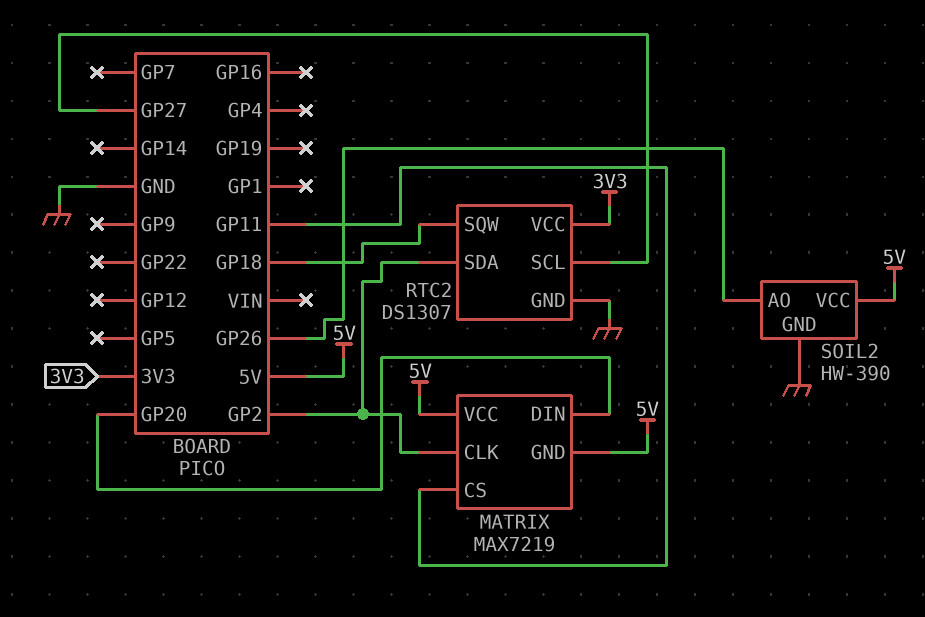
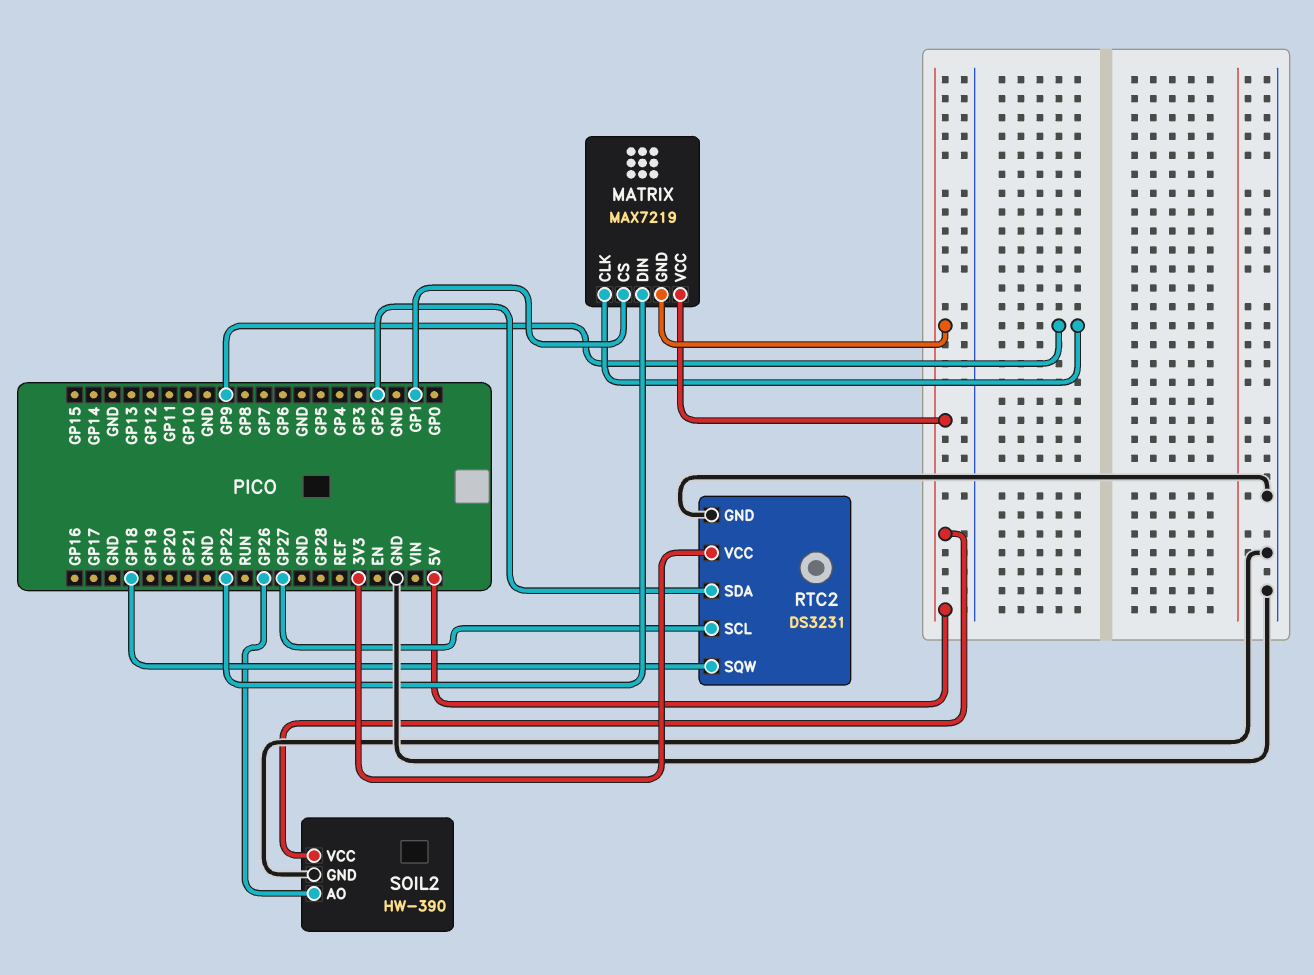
MATRIX pin CLK: GP2 -> GP9
MATRIX pin CS: GP11 -> GP1
MATRIX pin DIN: GP20 -> GP22
RTC2: DS1307 -> DS3231

